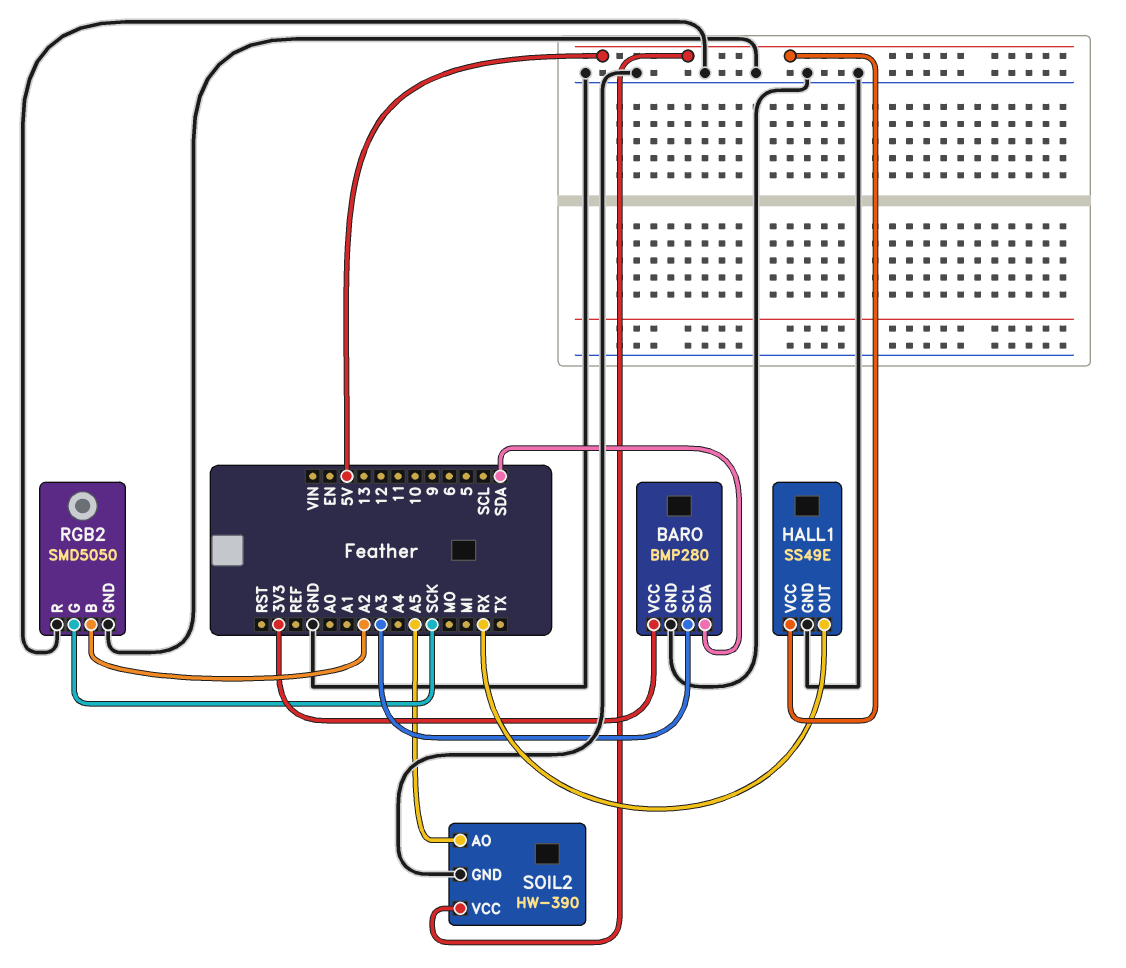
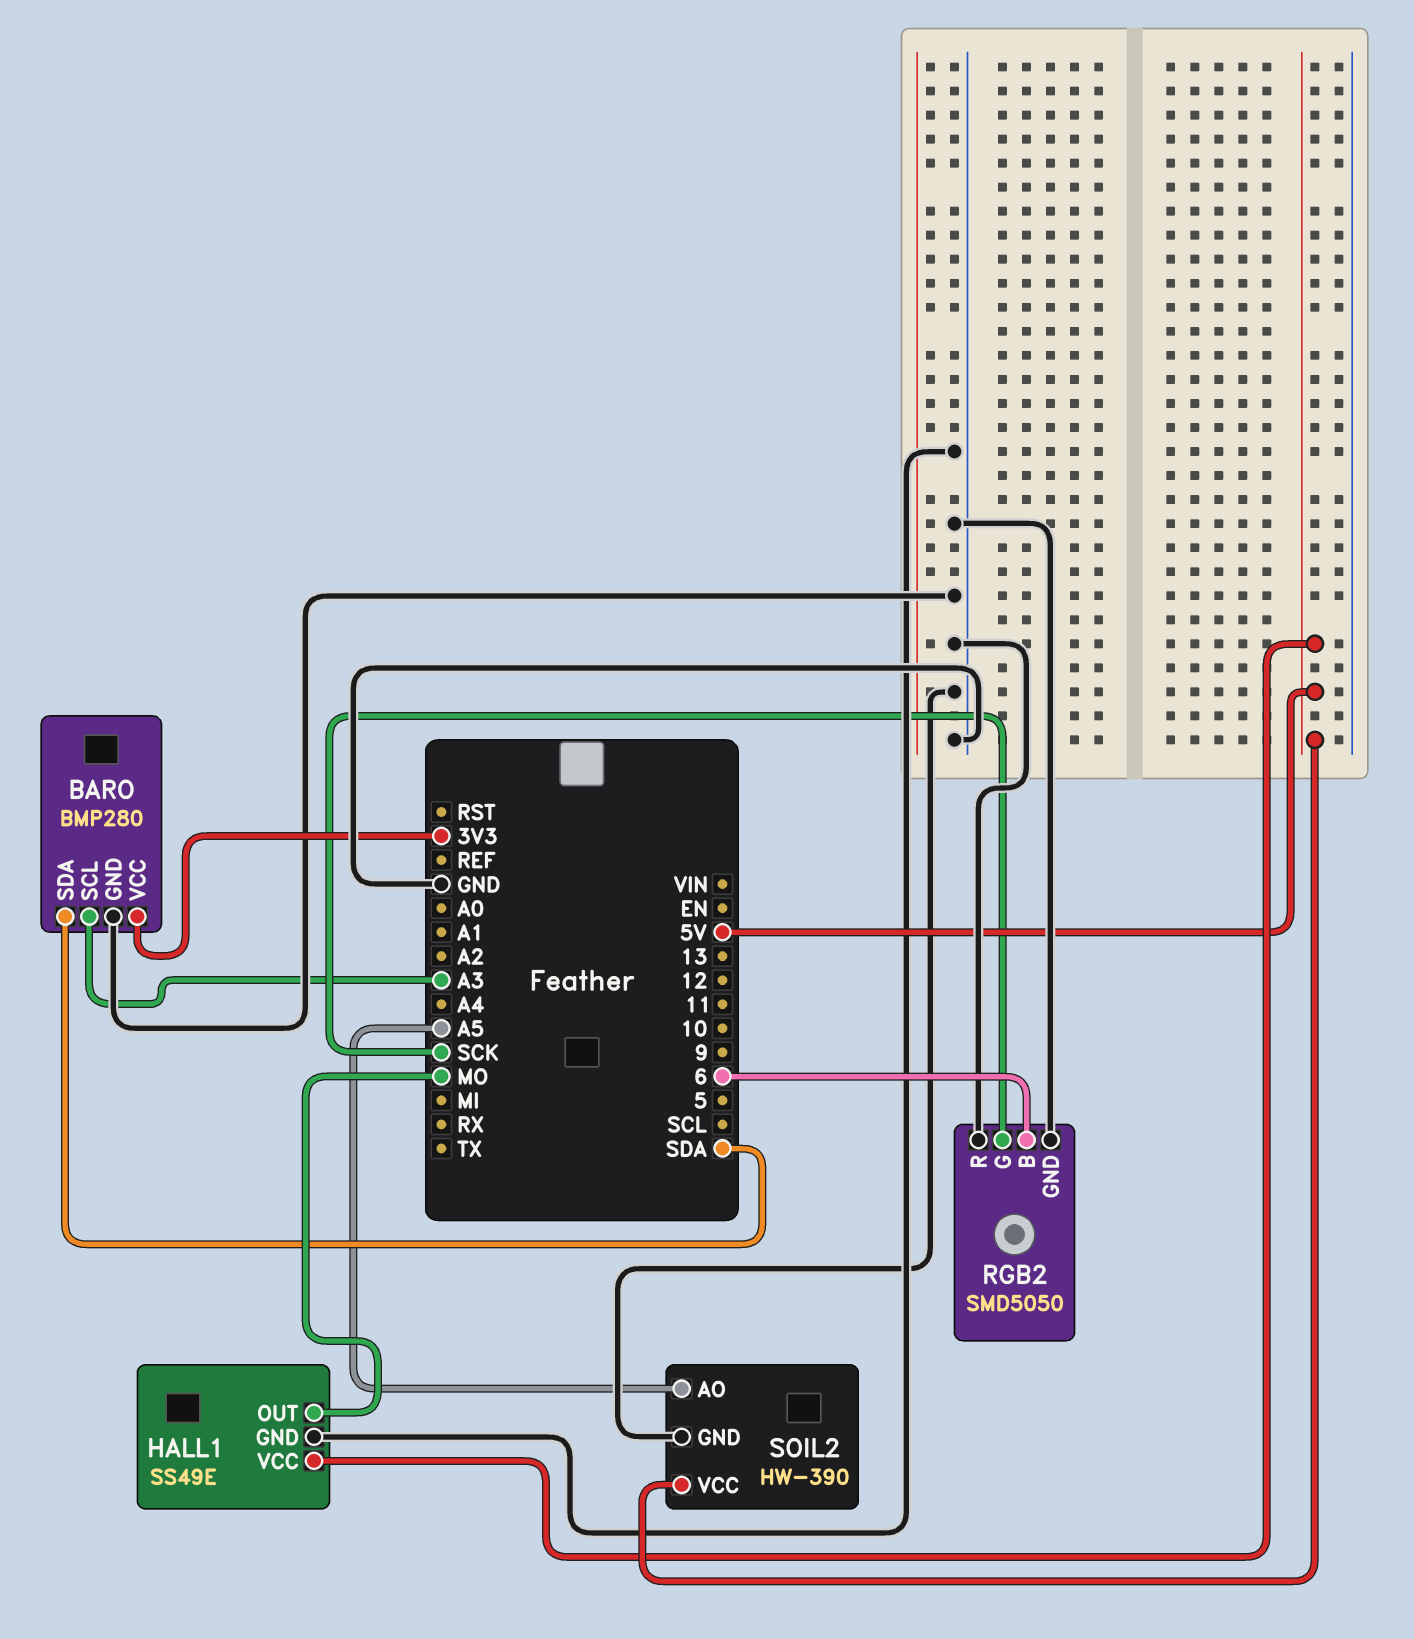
HALL1 pin OUT: RX -> MO
RGB2 pin B: A2 -> 6

